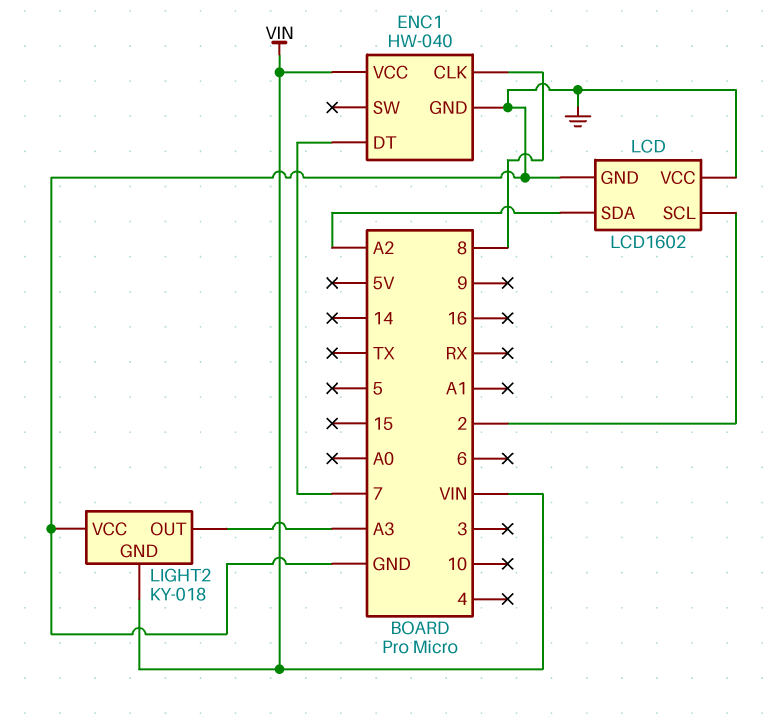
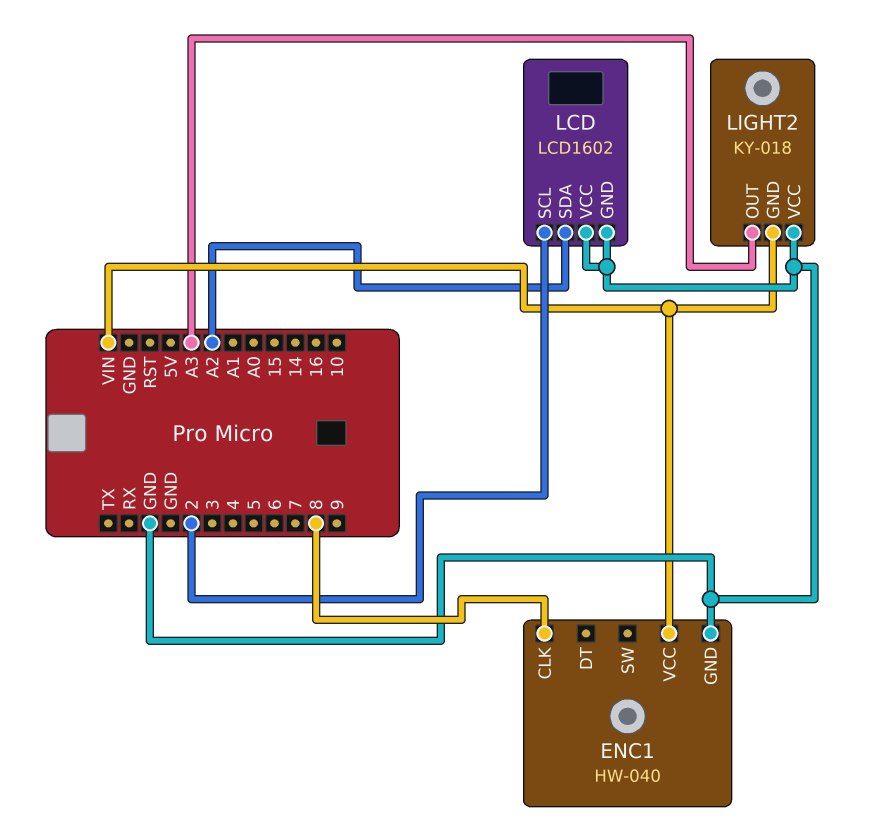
ENC1 pin DT: 7 -> none

